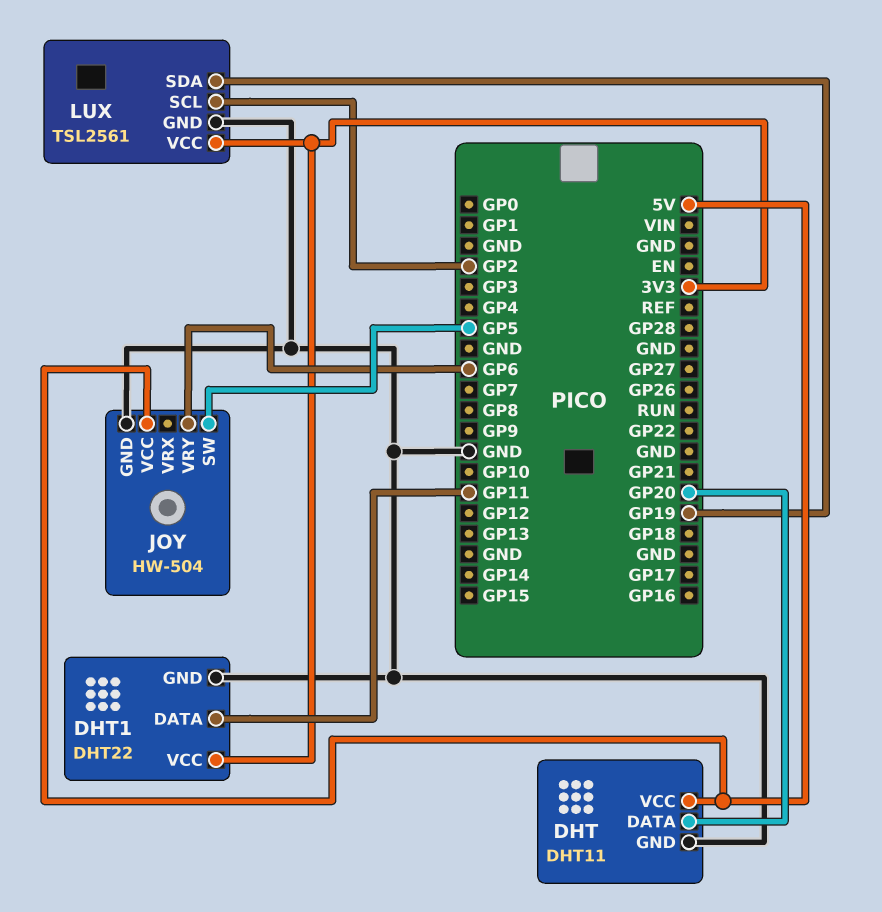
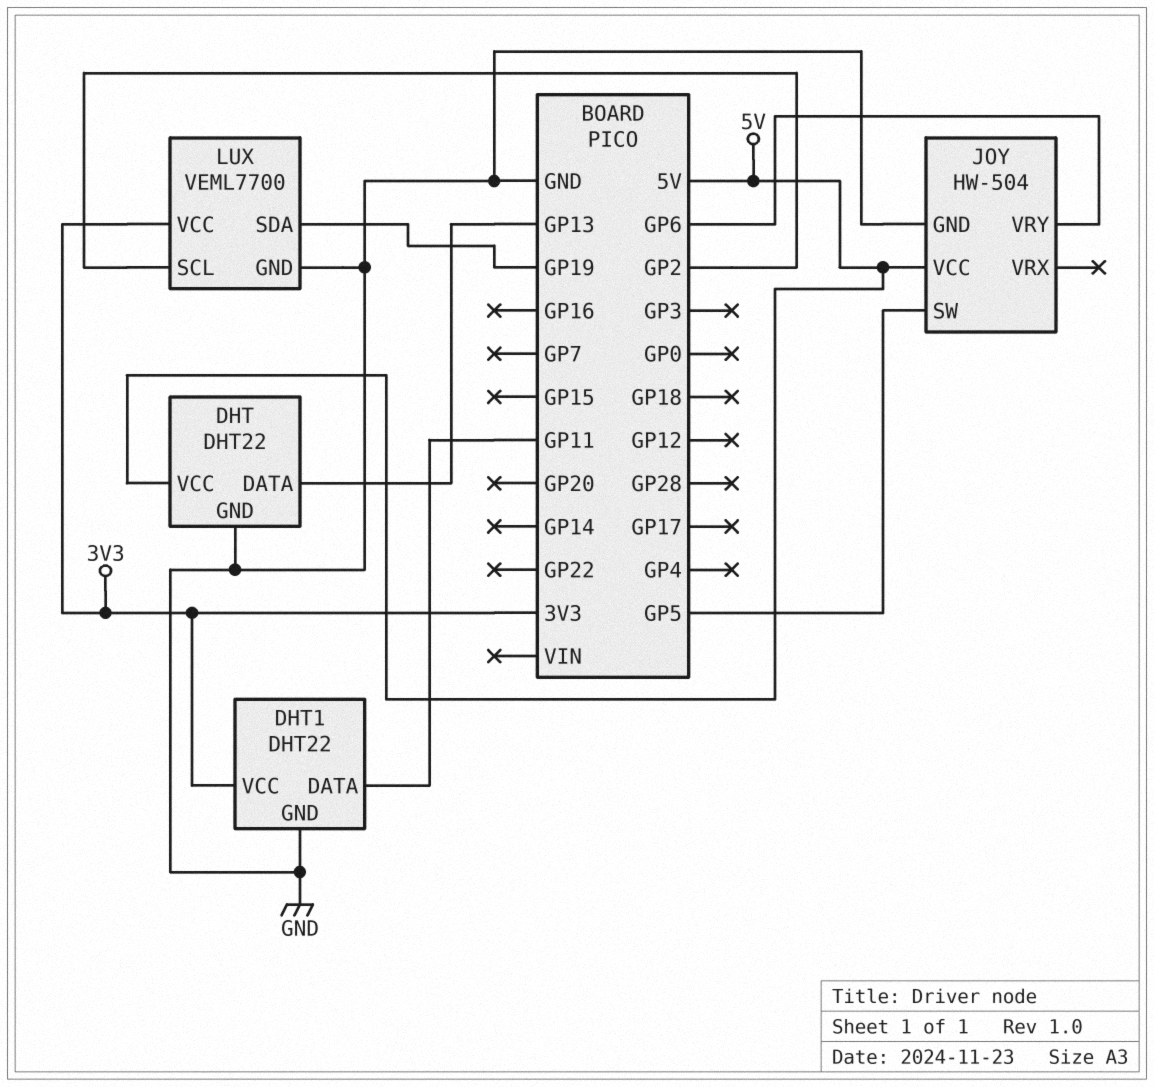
DHT: DHT11 -> DHT22
DHT pin DATA: GP20 -> GP13
LUX: TSL2561 -> VEML7700

